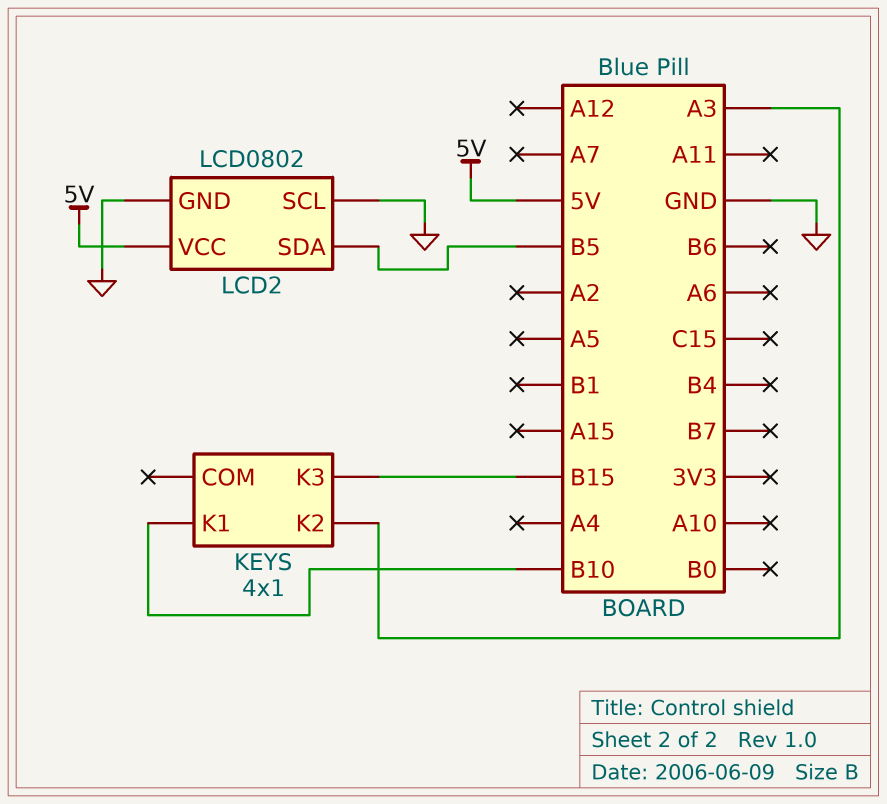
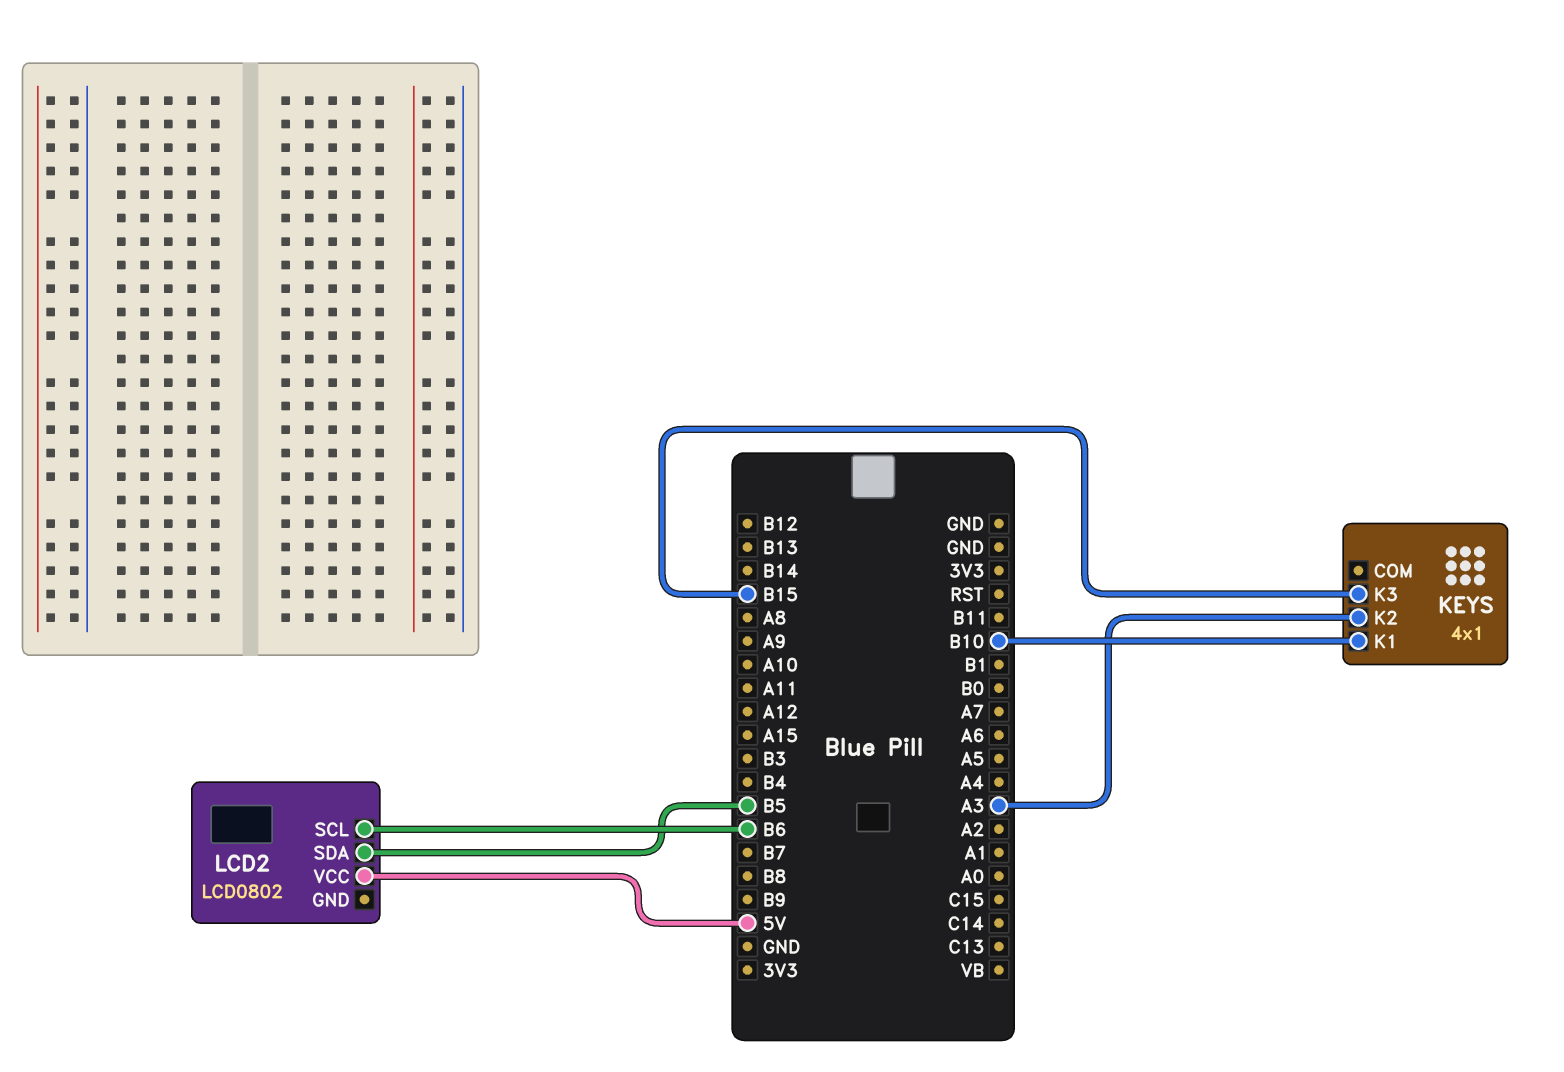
LCD2 pin GND: GND -> none
LCD2 pin SCL: GND -> B6

